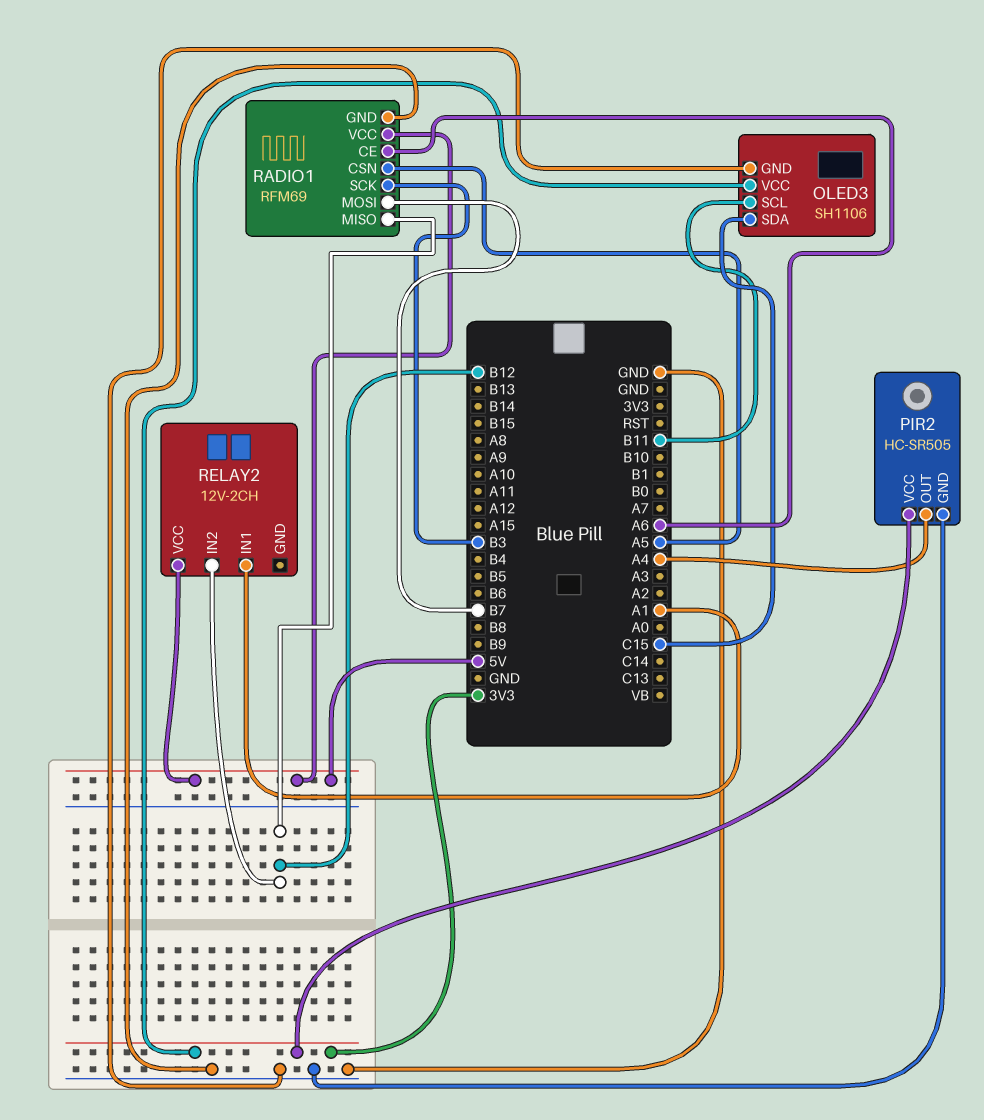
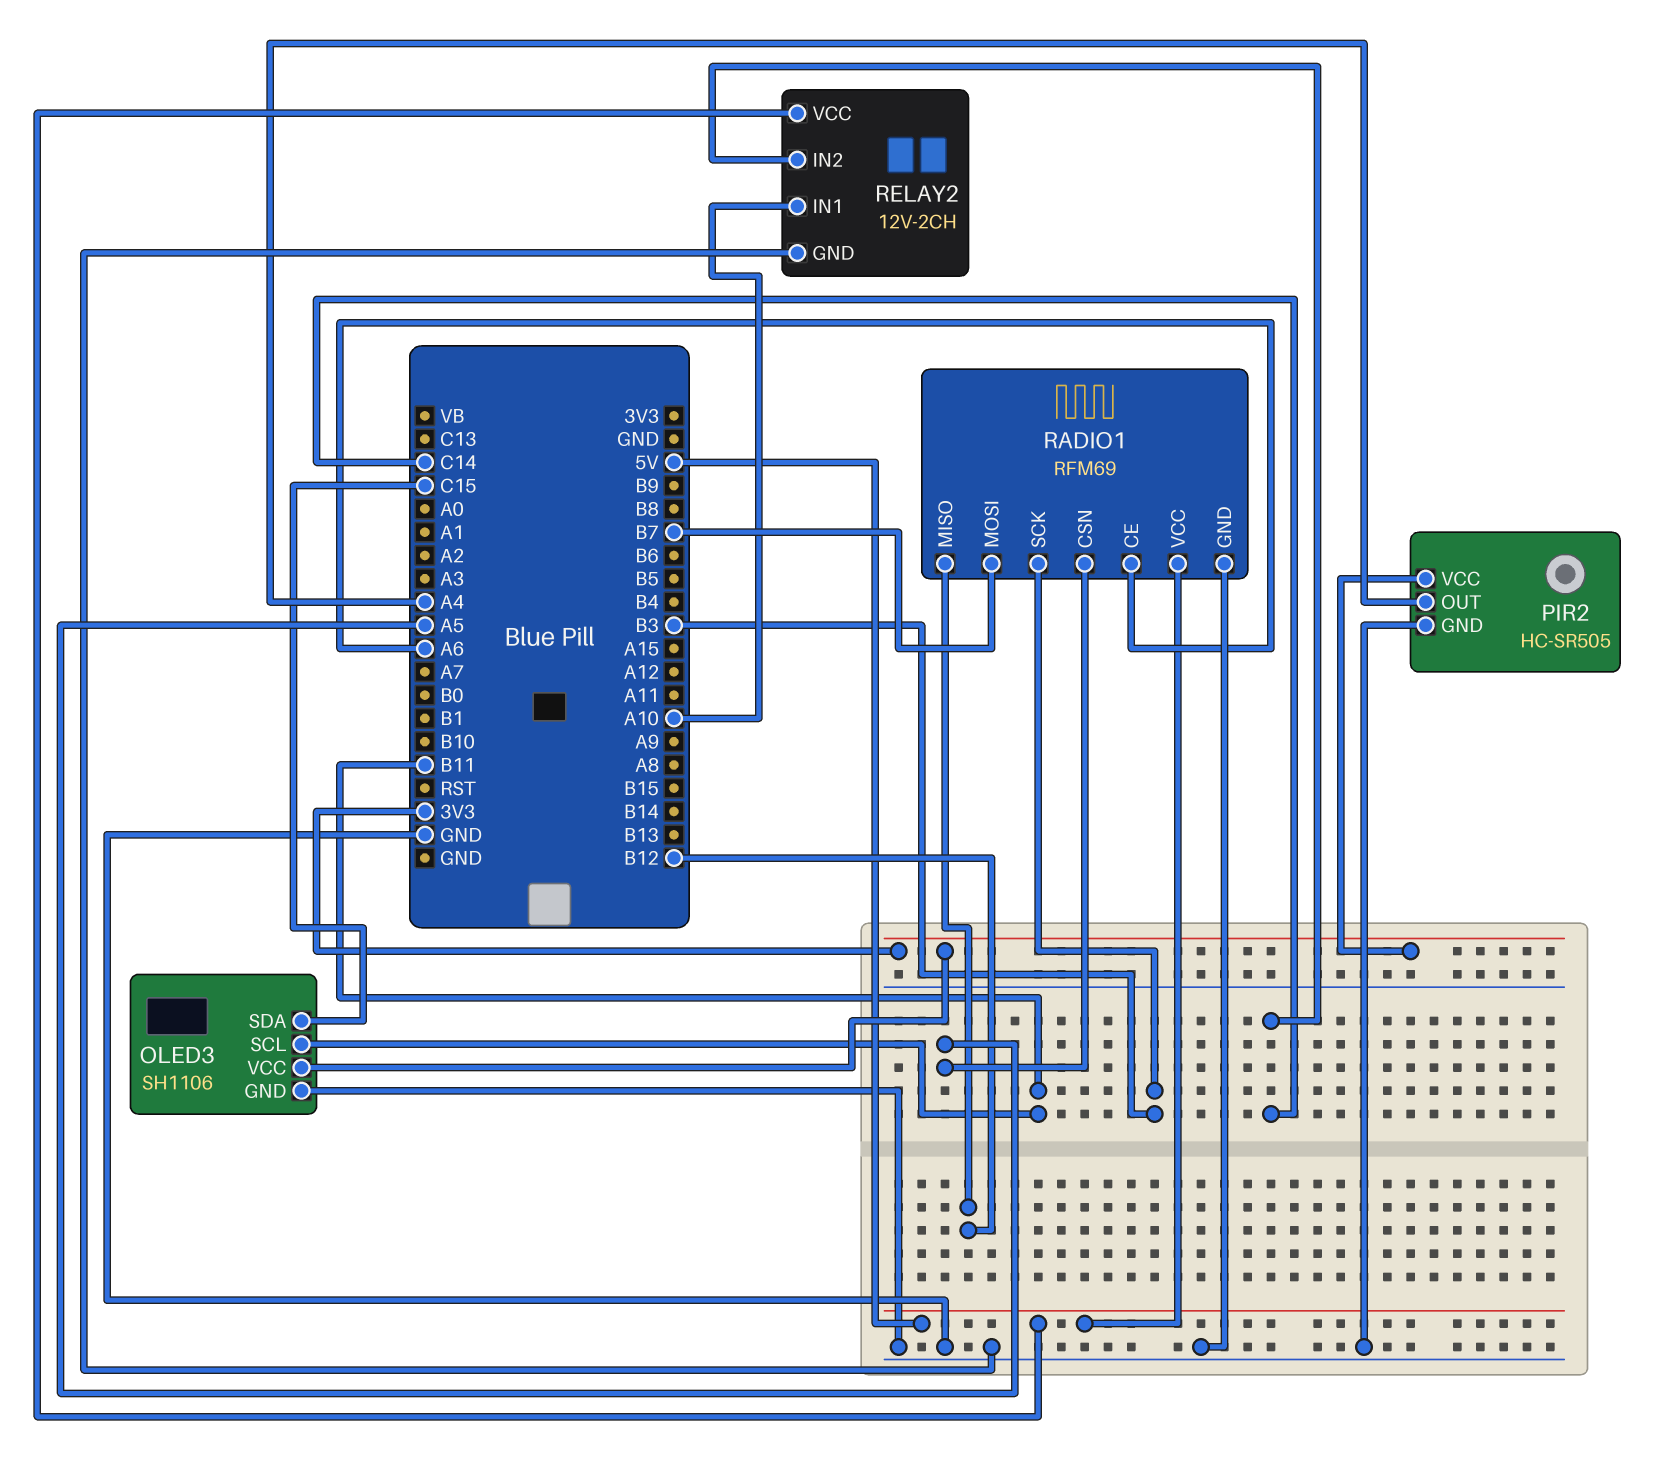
RELAY2 pin GND: none -> GND
RELAY2 pin IN1: A1 -> A10
RELAY2 pin IN2: B12 -> C14

